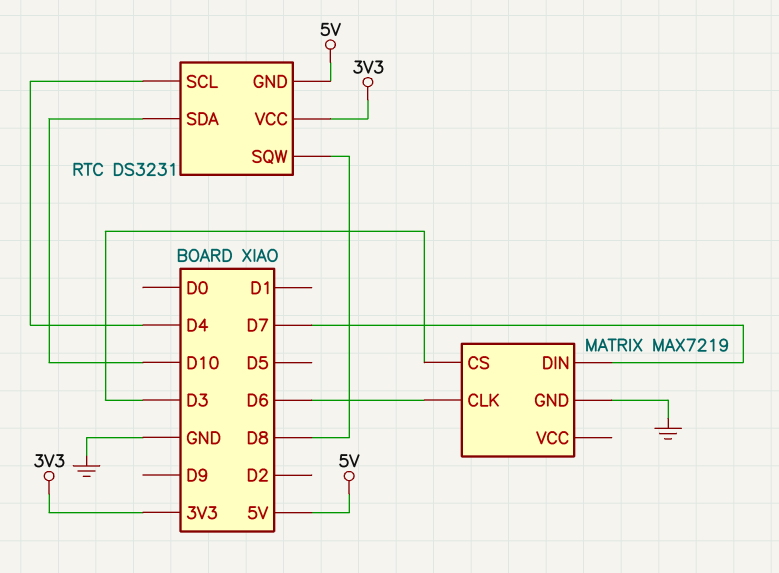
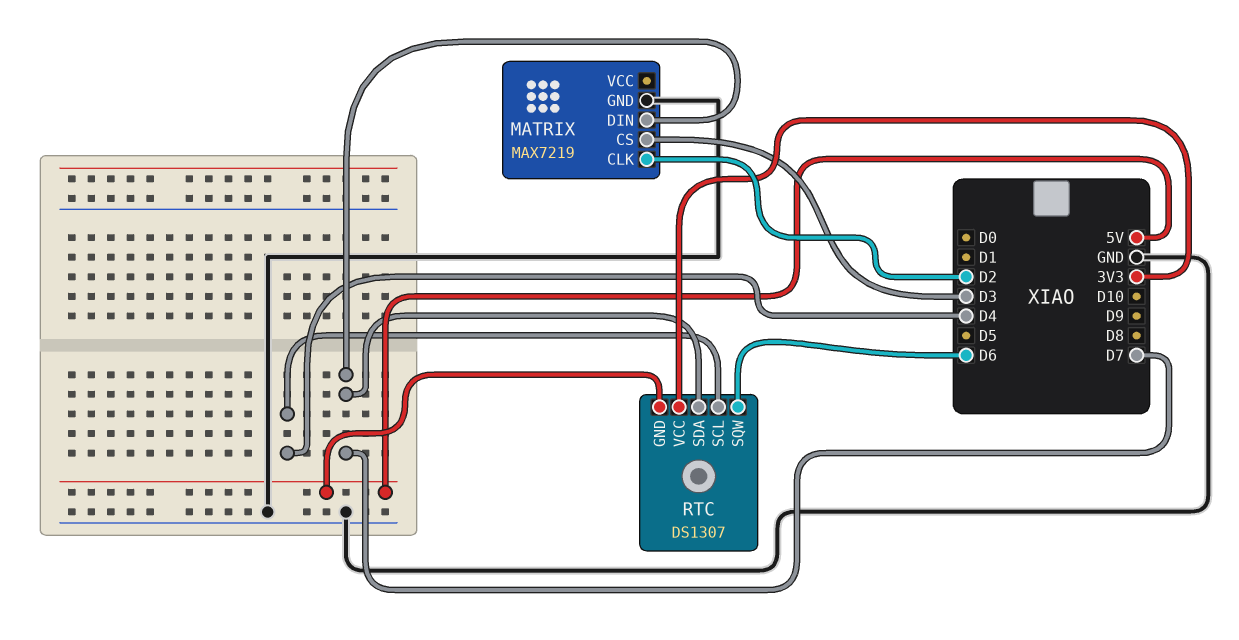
MATRIX pin CLK: D6 -> D2
RTC: DS3231 -> DS1307
RTC pin SDA: D10 -> D7
RTC pin SQW: D8 -> D6

